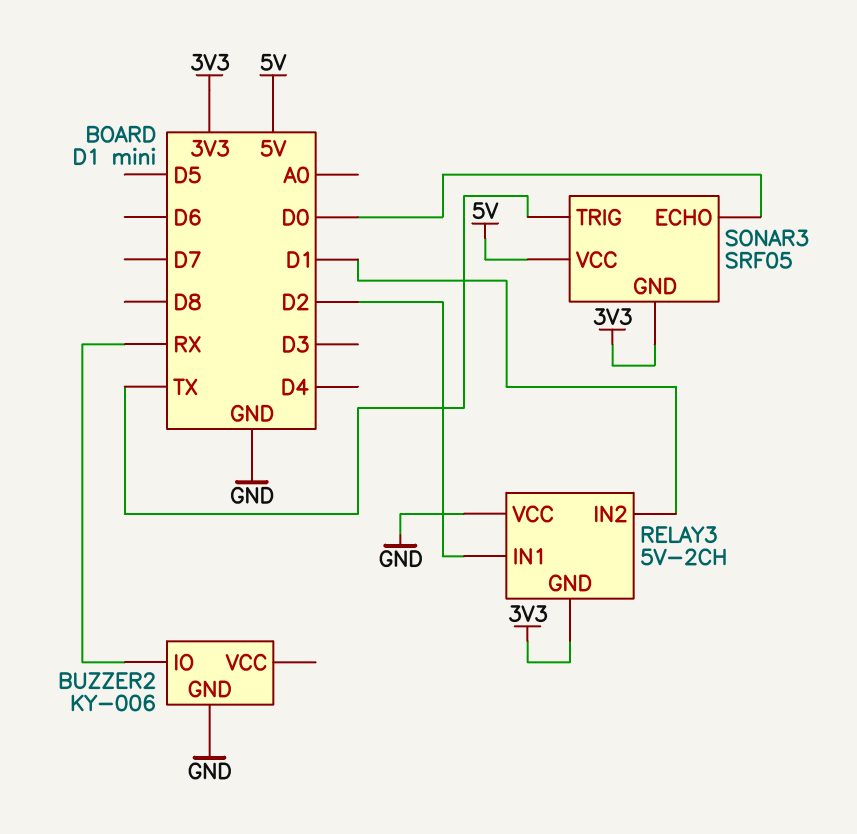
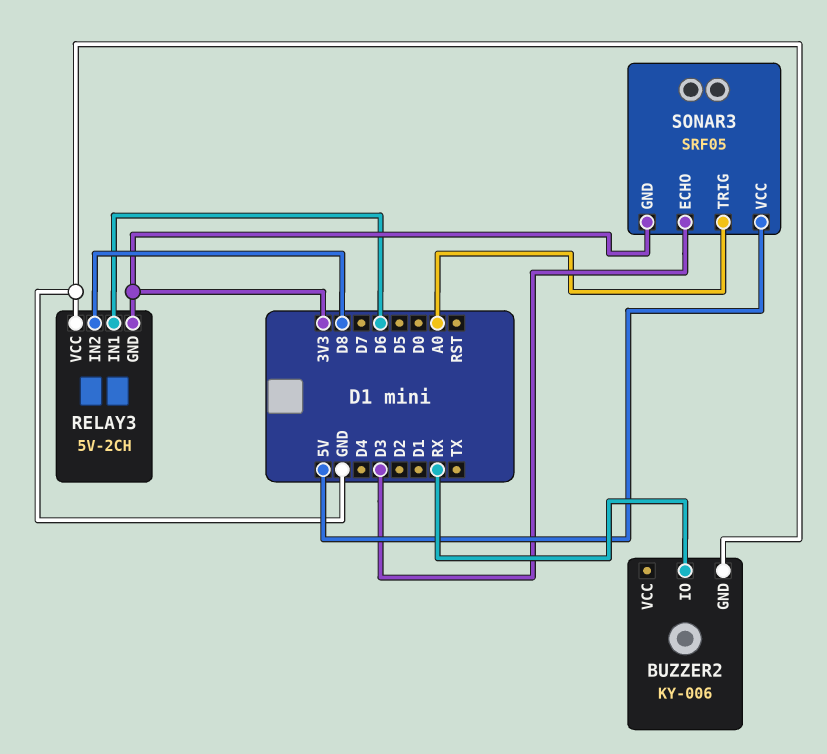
RELAY3 pin IN1: D2 -> D6
RELAY3 pin IN2: D1 -> D8
SONAR3 pin ECHO: D0 -> D3
SONAR3 pin TRIG: TX -> A0

